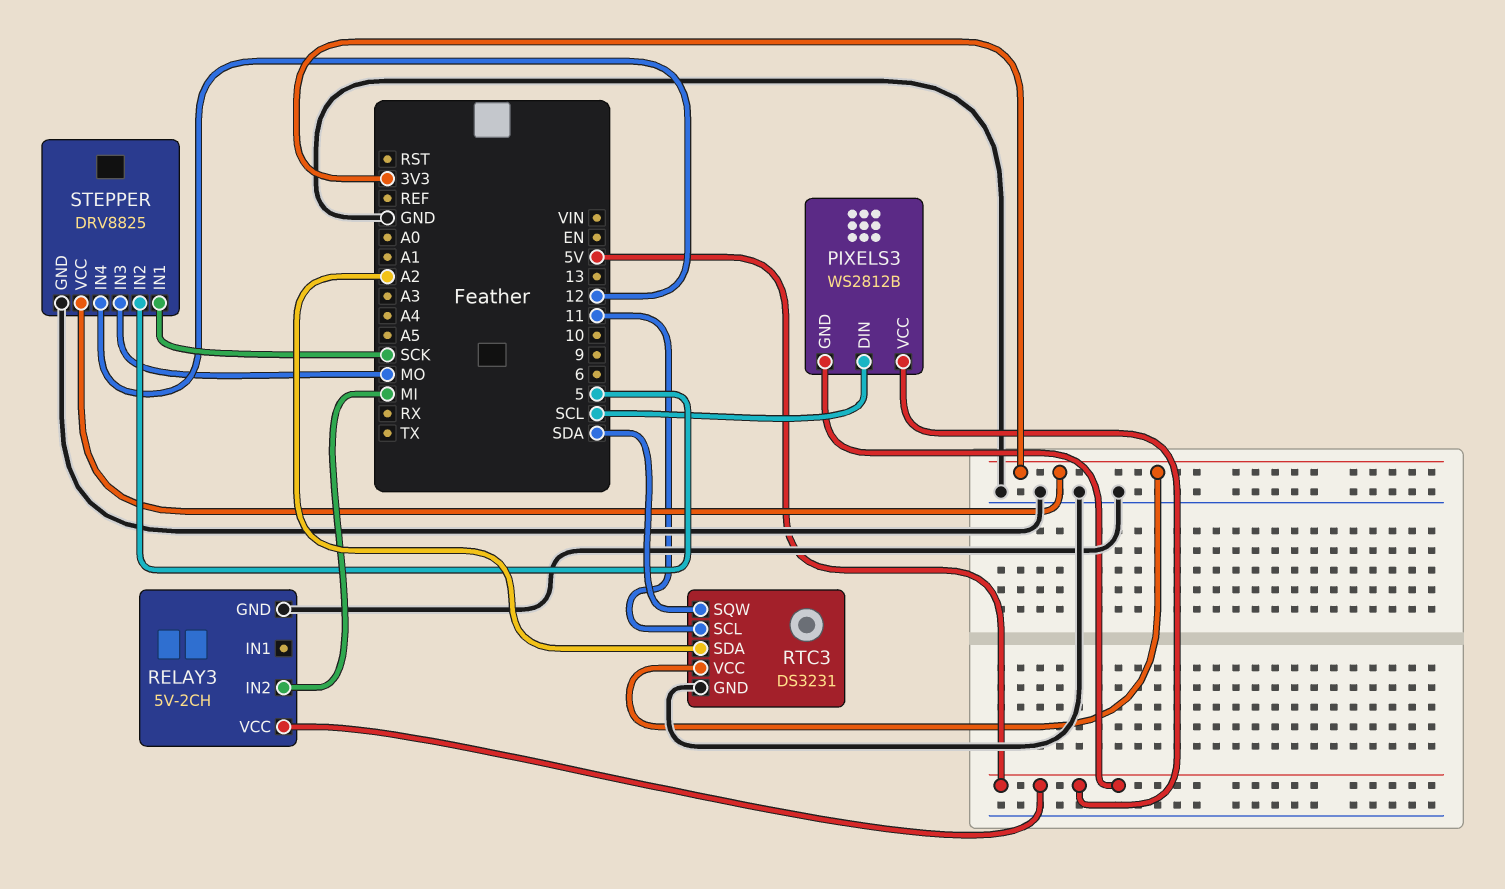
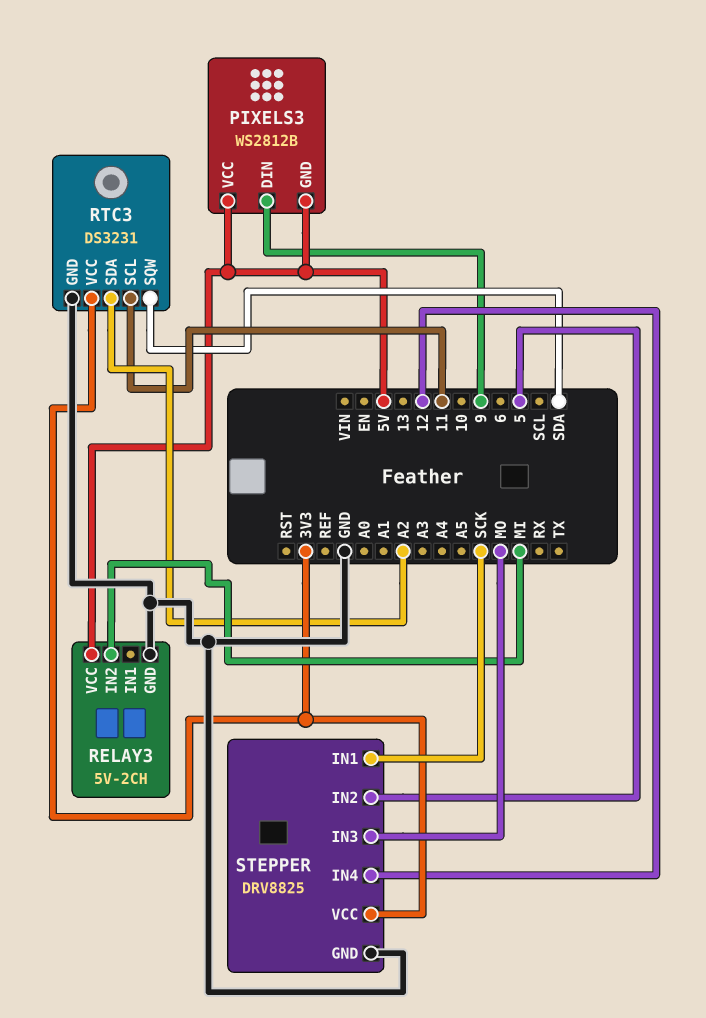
PIXELS3 pin DIN: SCL -> 9

